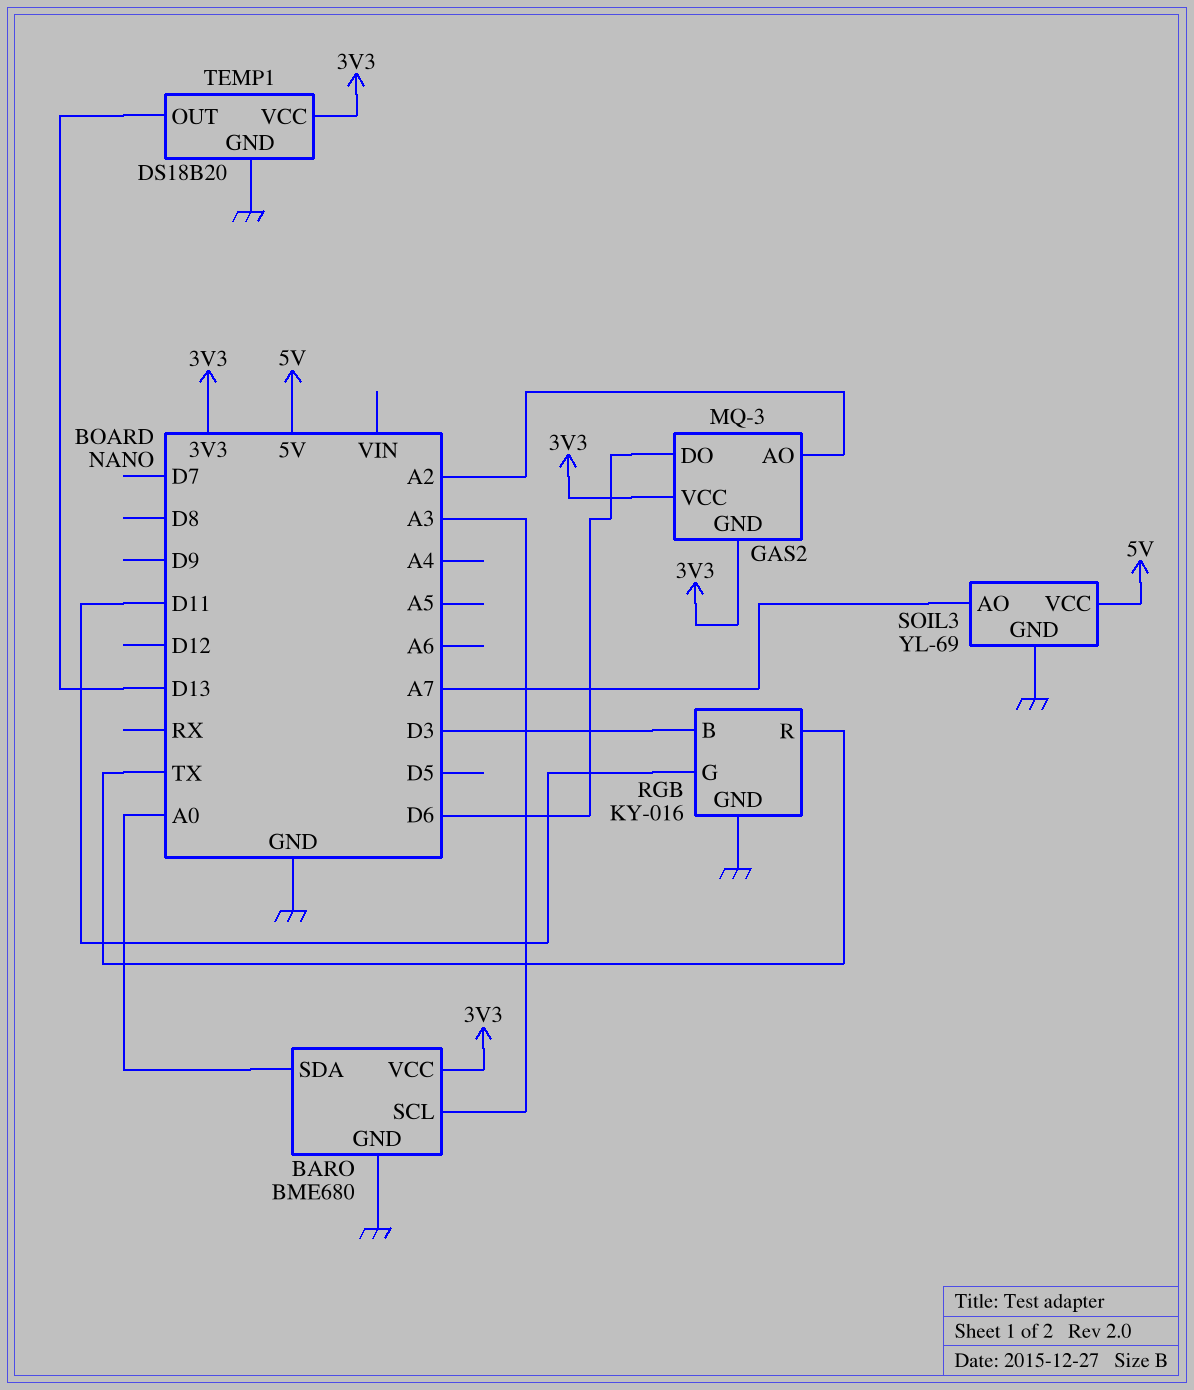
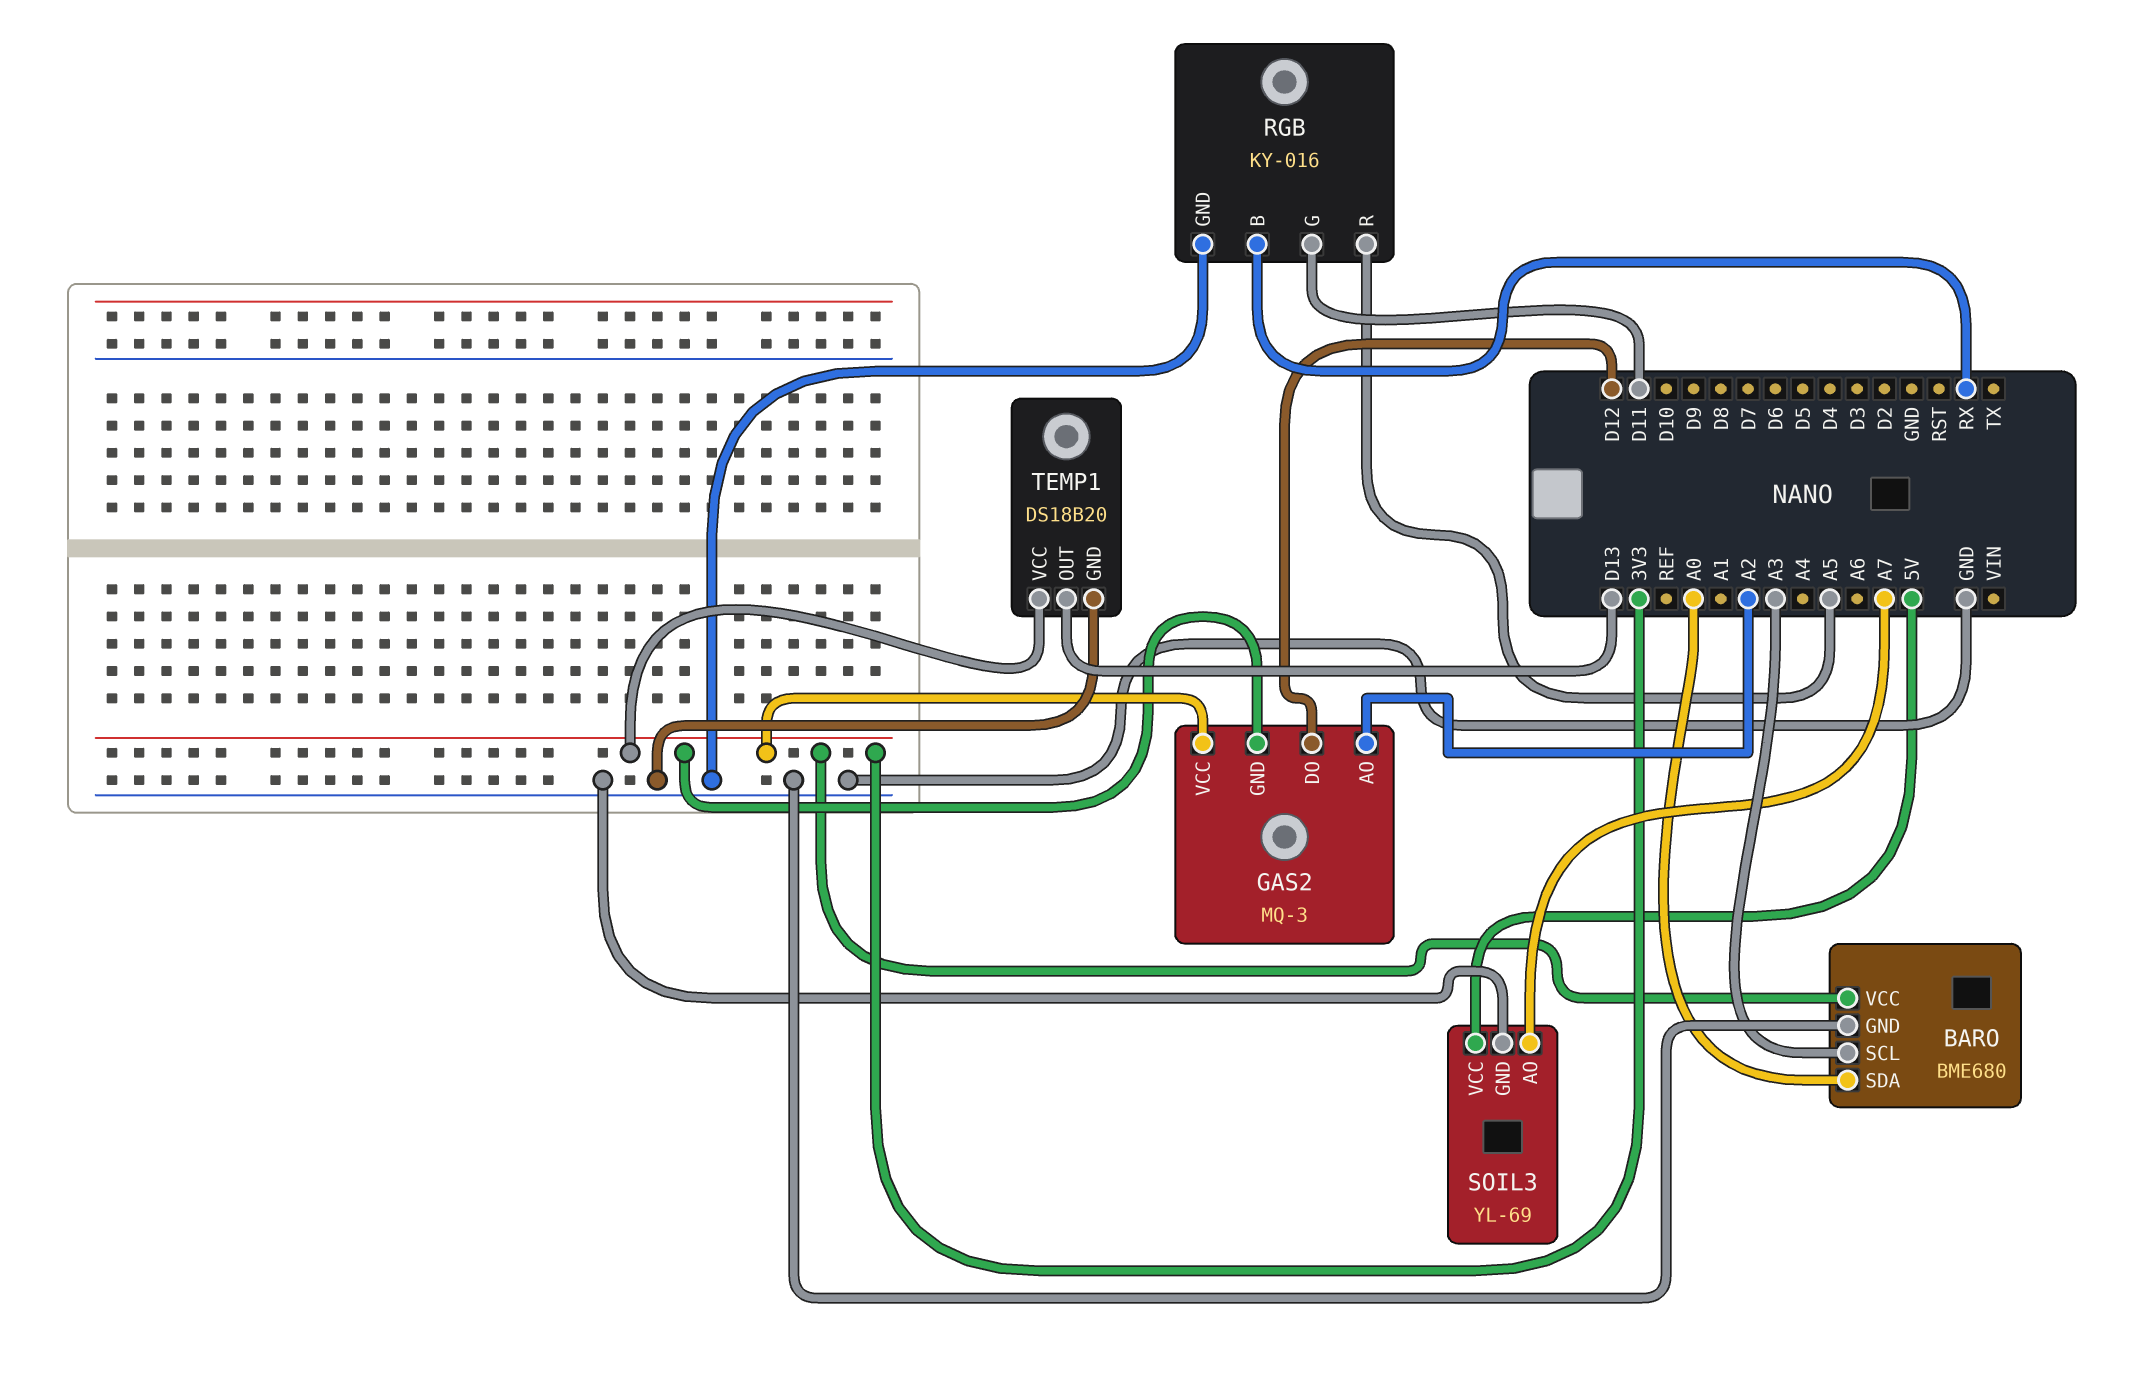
GAS2 pin DO: D6 -> D12
RGB pin B: D3 -> RX
RGB pin R: TX -> A5

